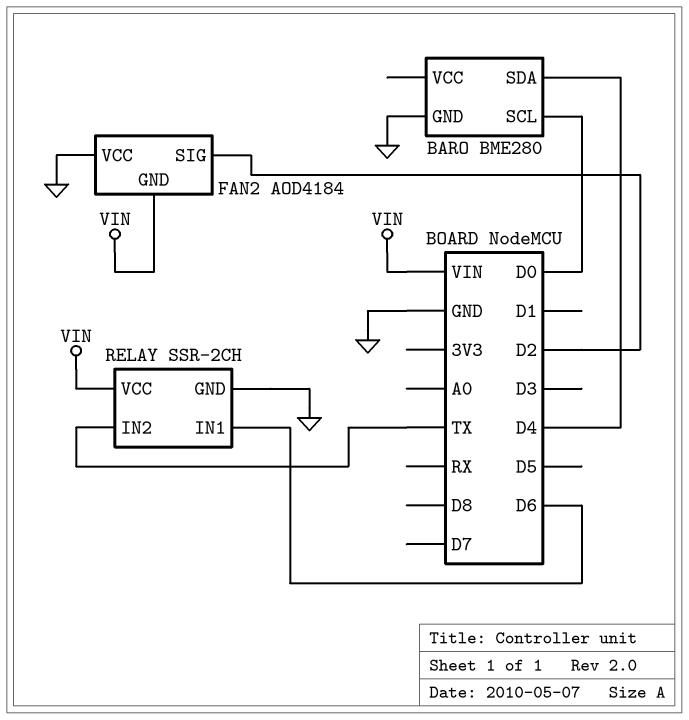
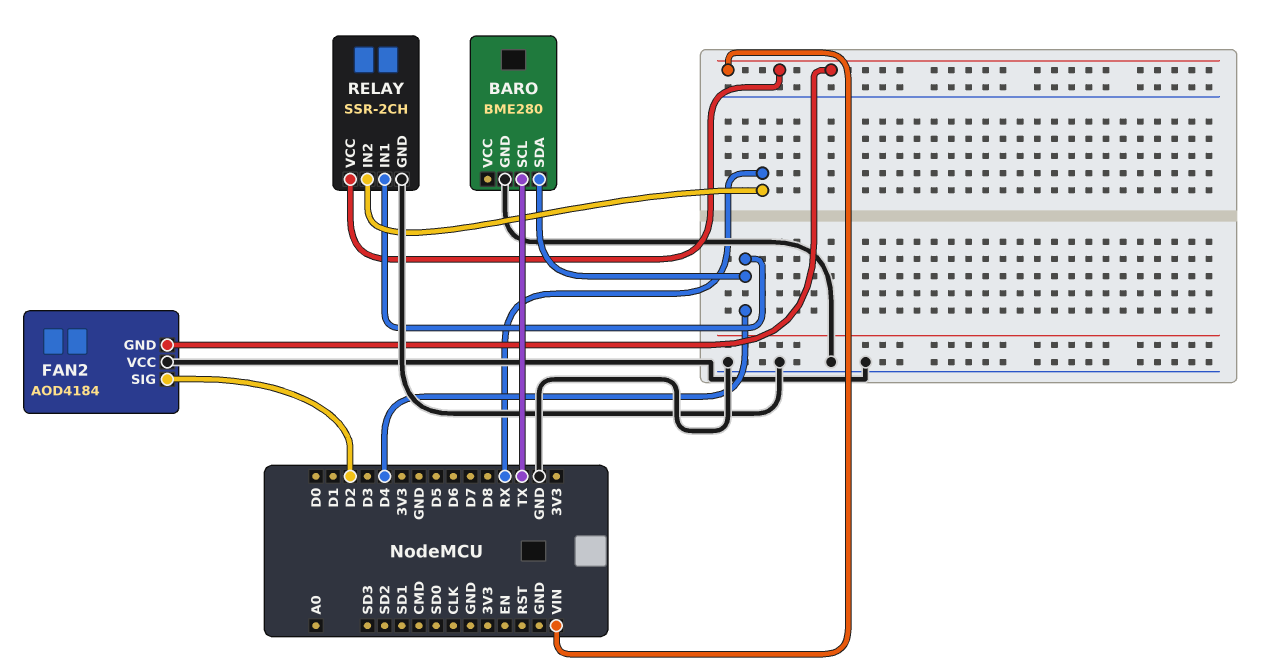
BARO pin SCL: D0 -> TX
RELAY pin IN1: D6 -> D4
RELAY pin IN2: TX -> RX

